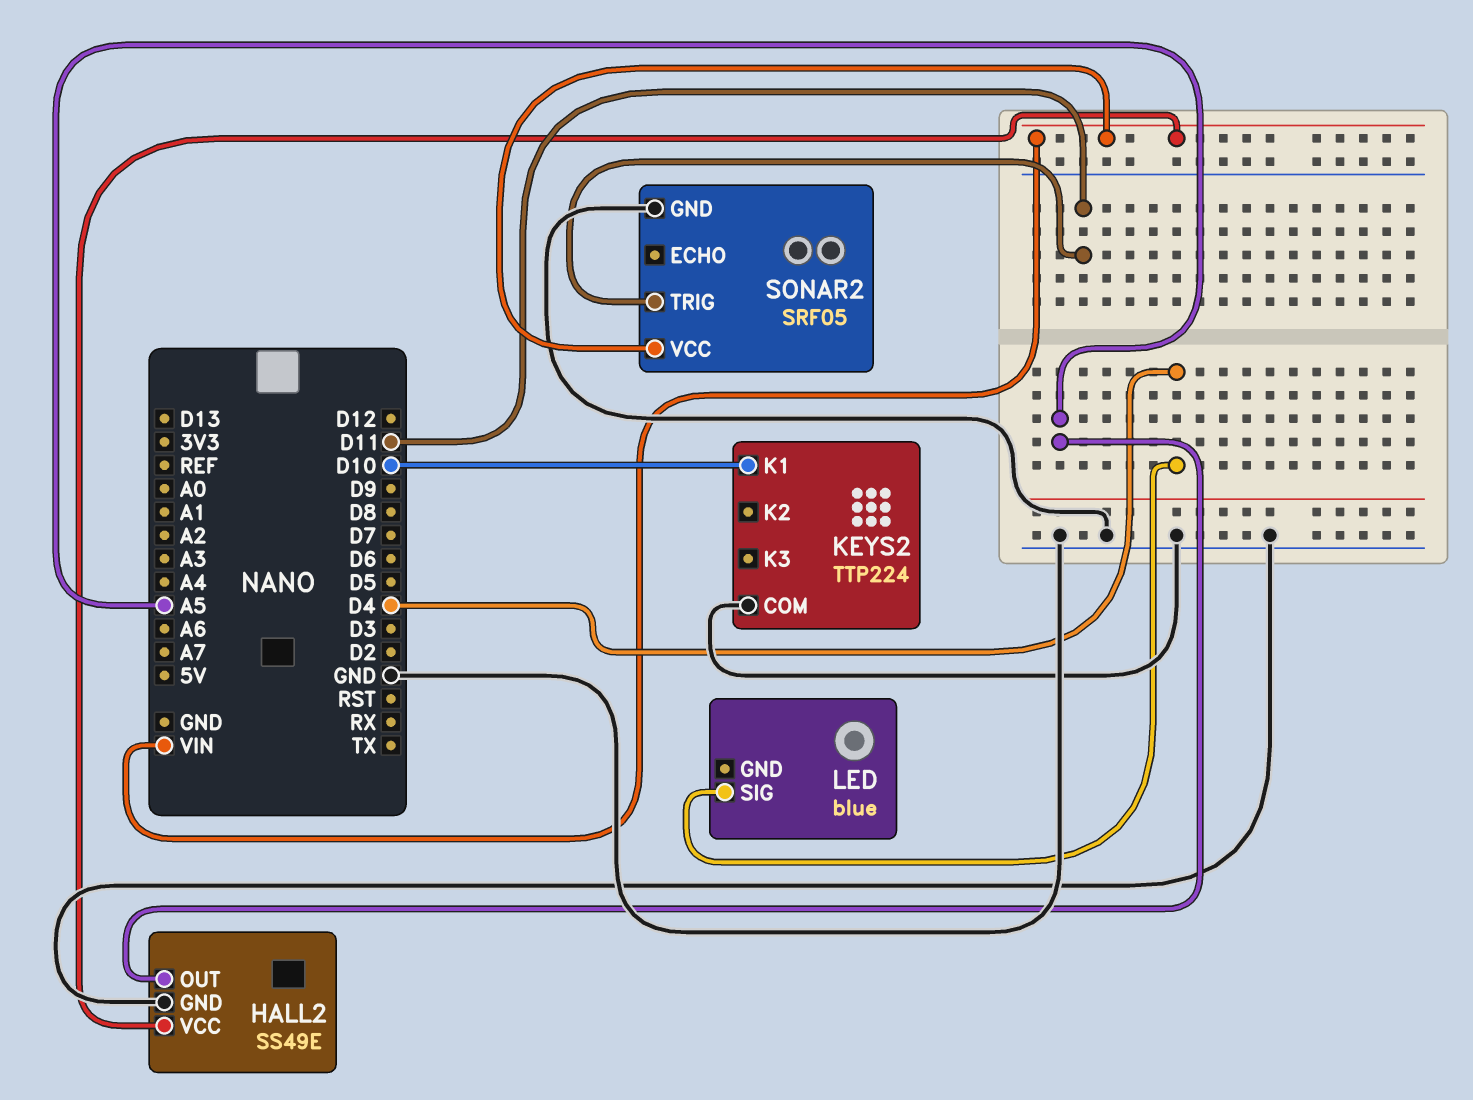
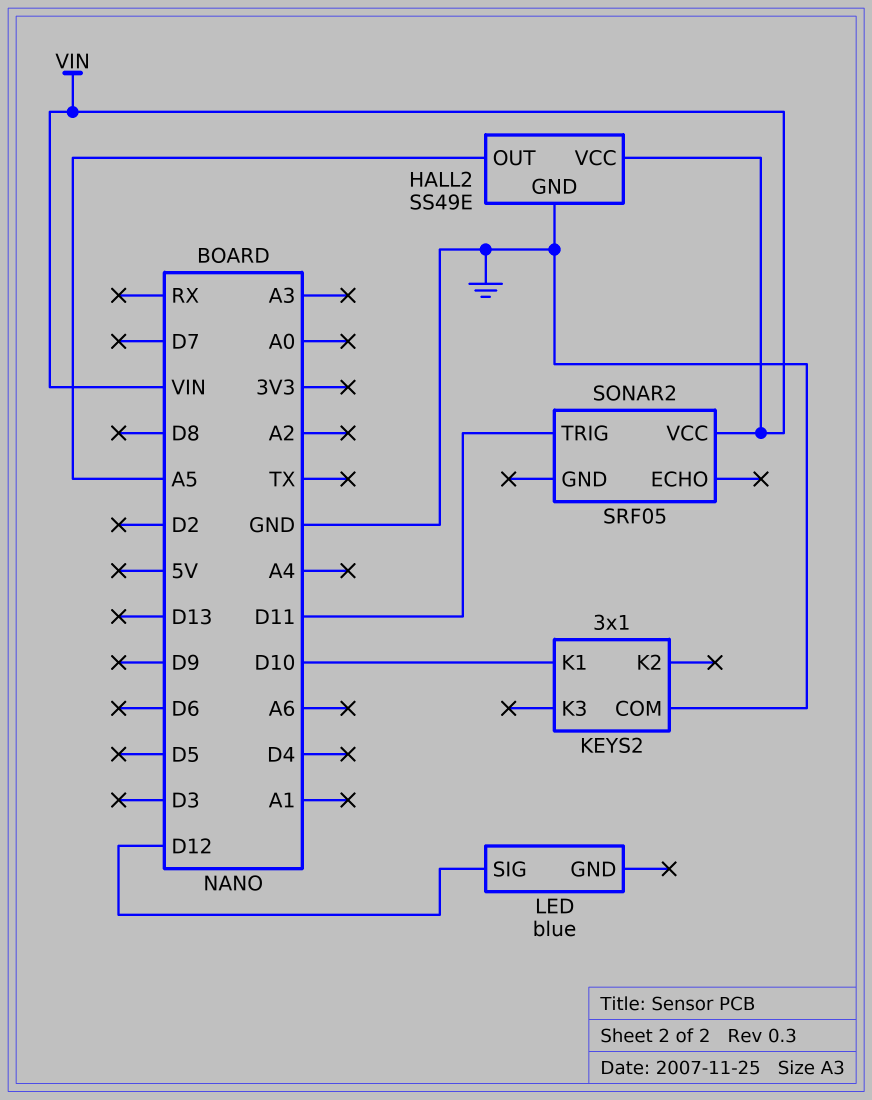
KEYS2: TTP224 -> 3x1
LED pin SIG: D4 -> D12
SONAR2 pin GND: GND -> none

